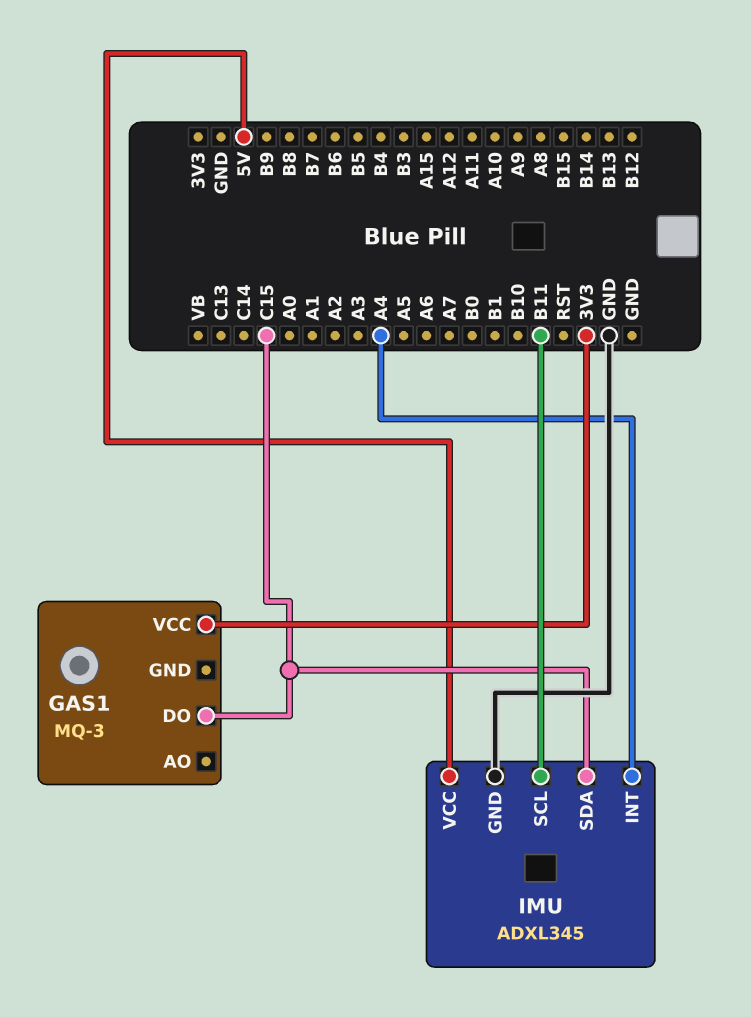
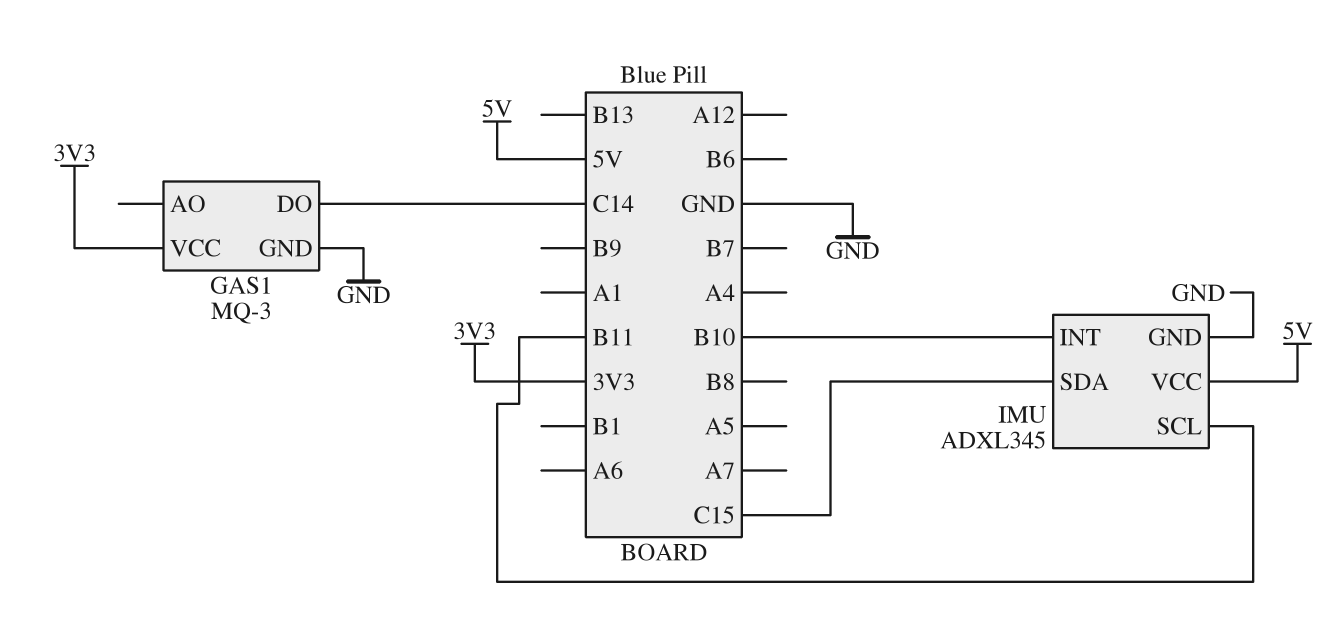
GAS1 pin DO: C15 -> C14
GAS1 pin GND: none -> GND
IMU pin INT: A4 -> B10

